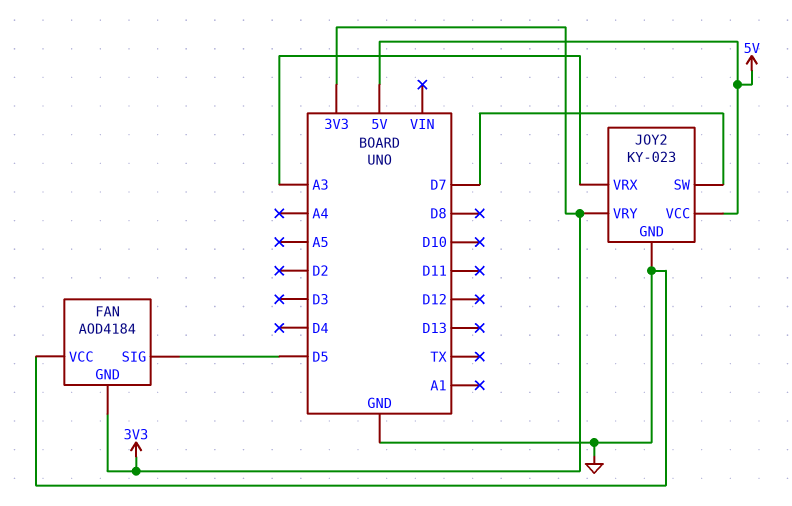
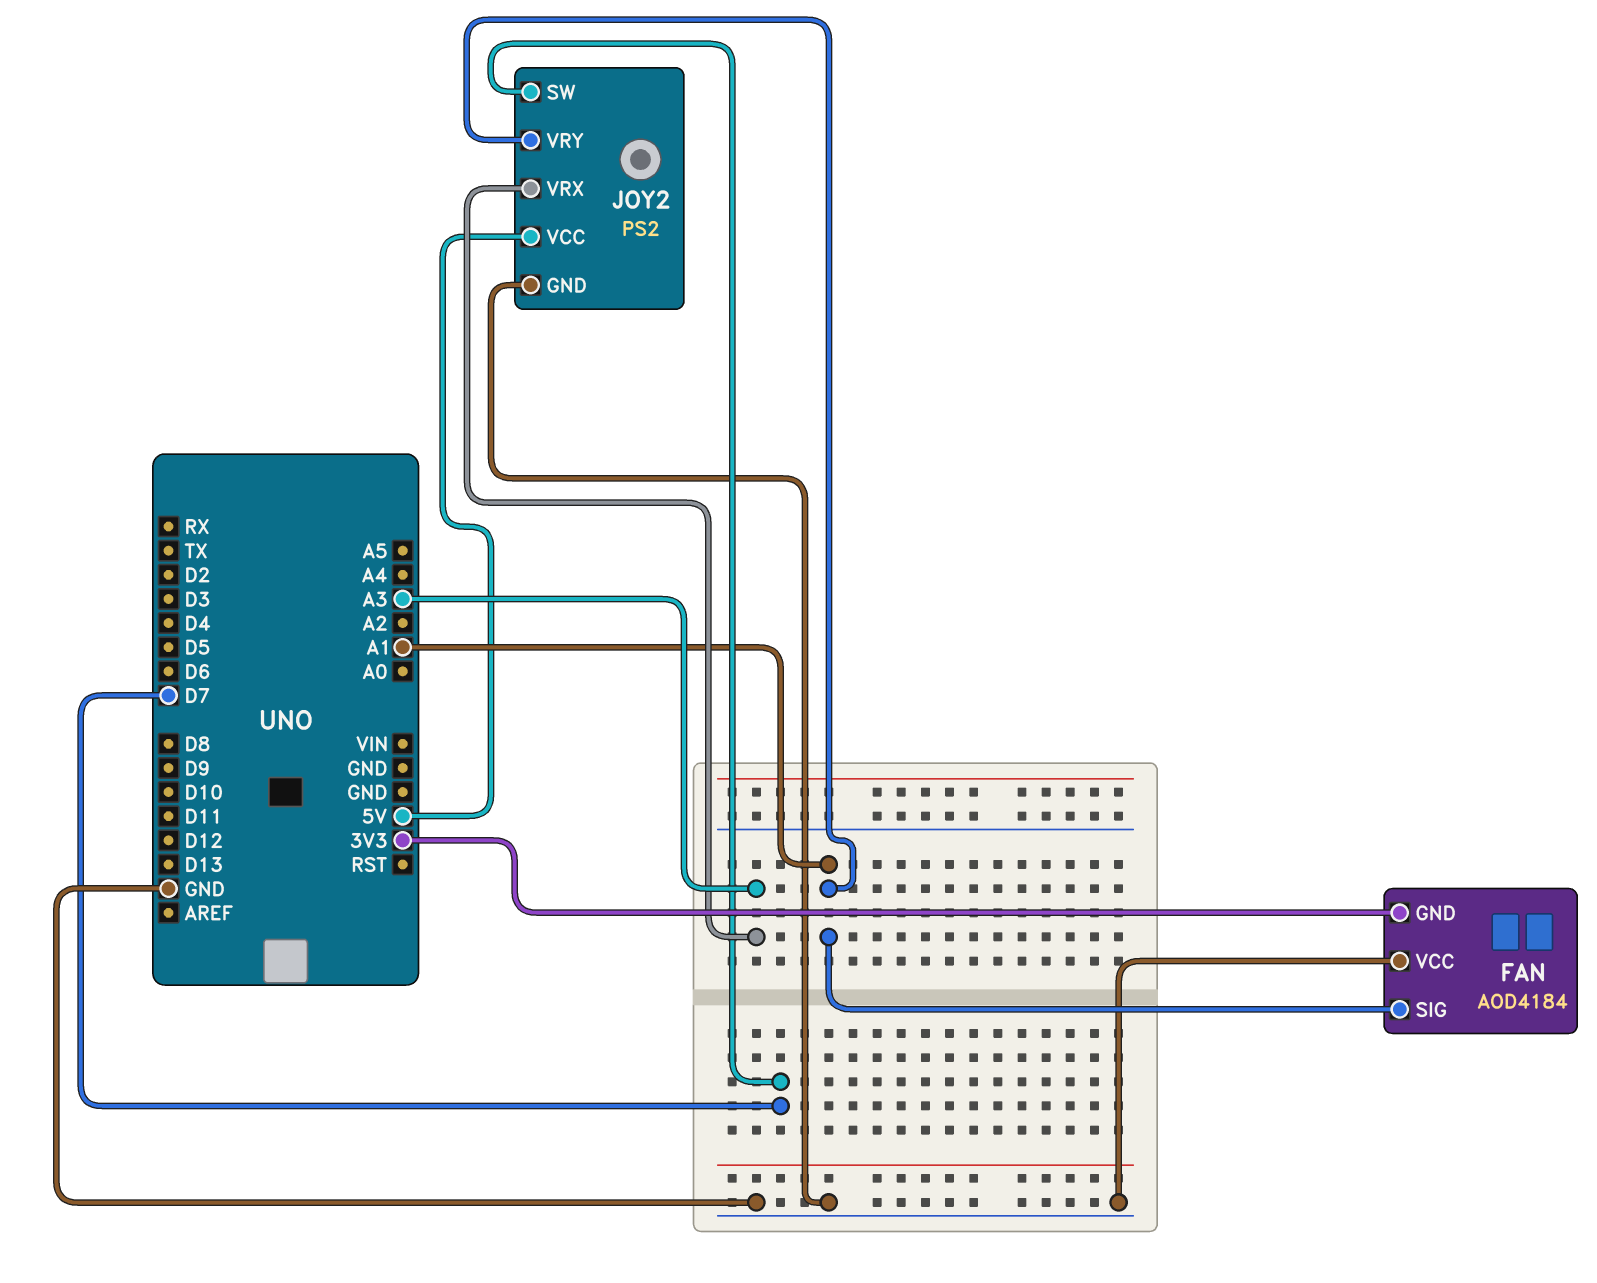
FAN pin SIG: D5 -> A1
JOY2: KY-023 -> PS2
JOY2 pin VRY: 3V3 -> A1

